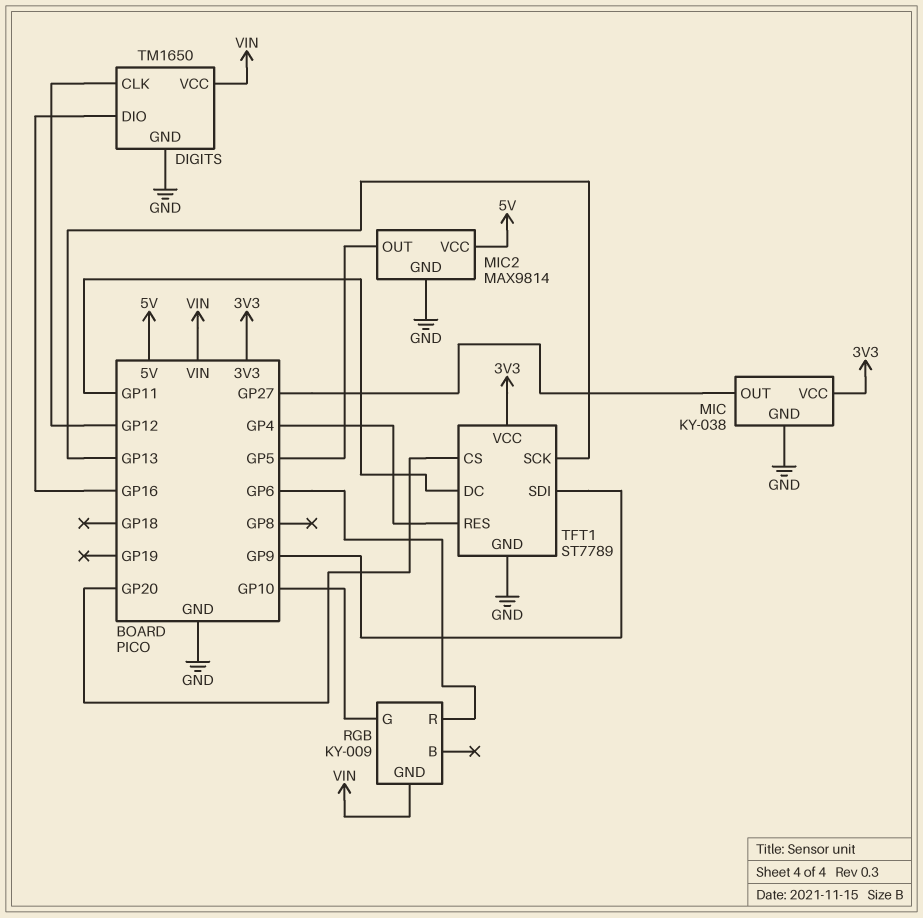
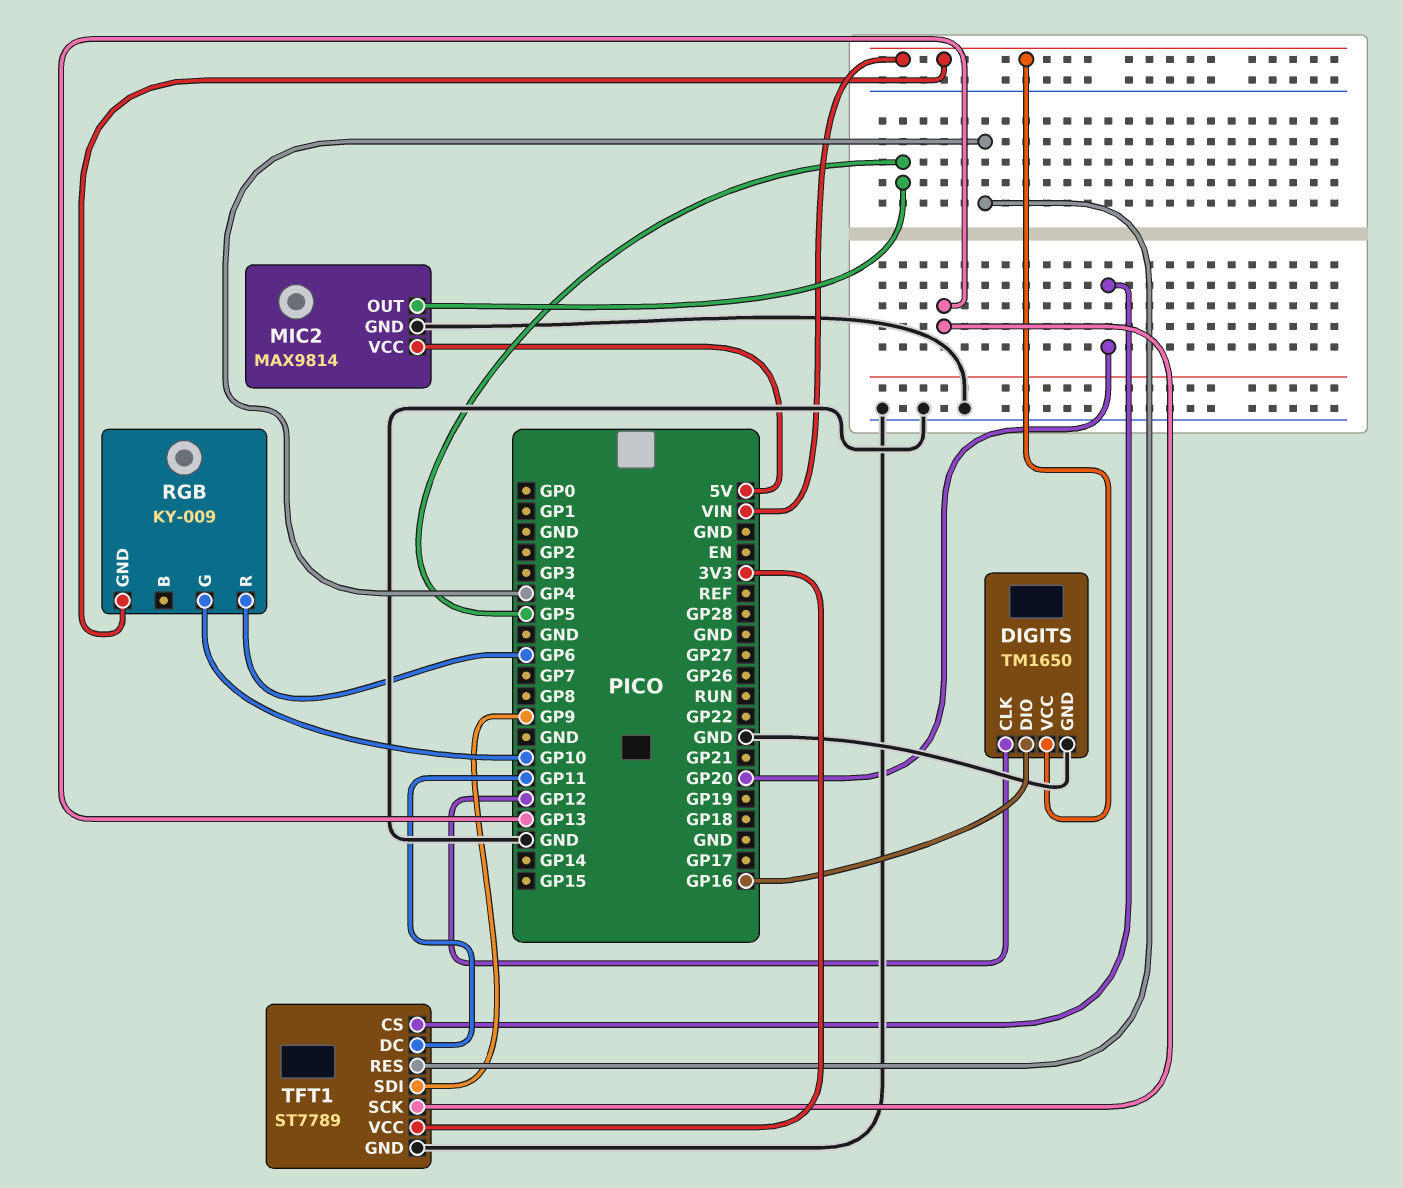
MIC: KY-038 -> none
MIC pin GND: GND -> none
MIC pin OUT: GP27 -> none
MIC pin VCC: 3V3 -> none

